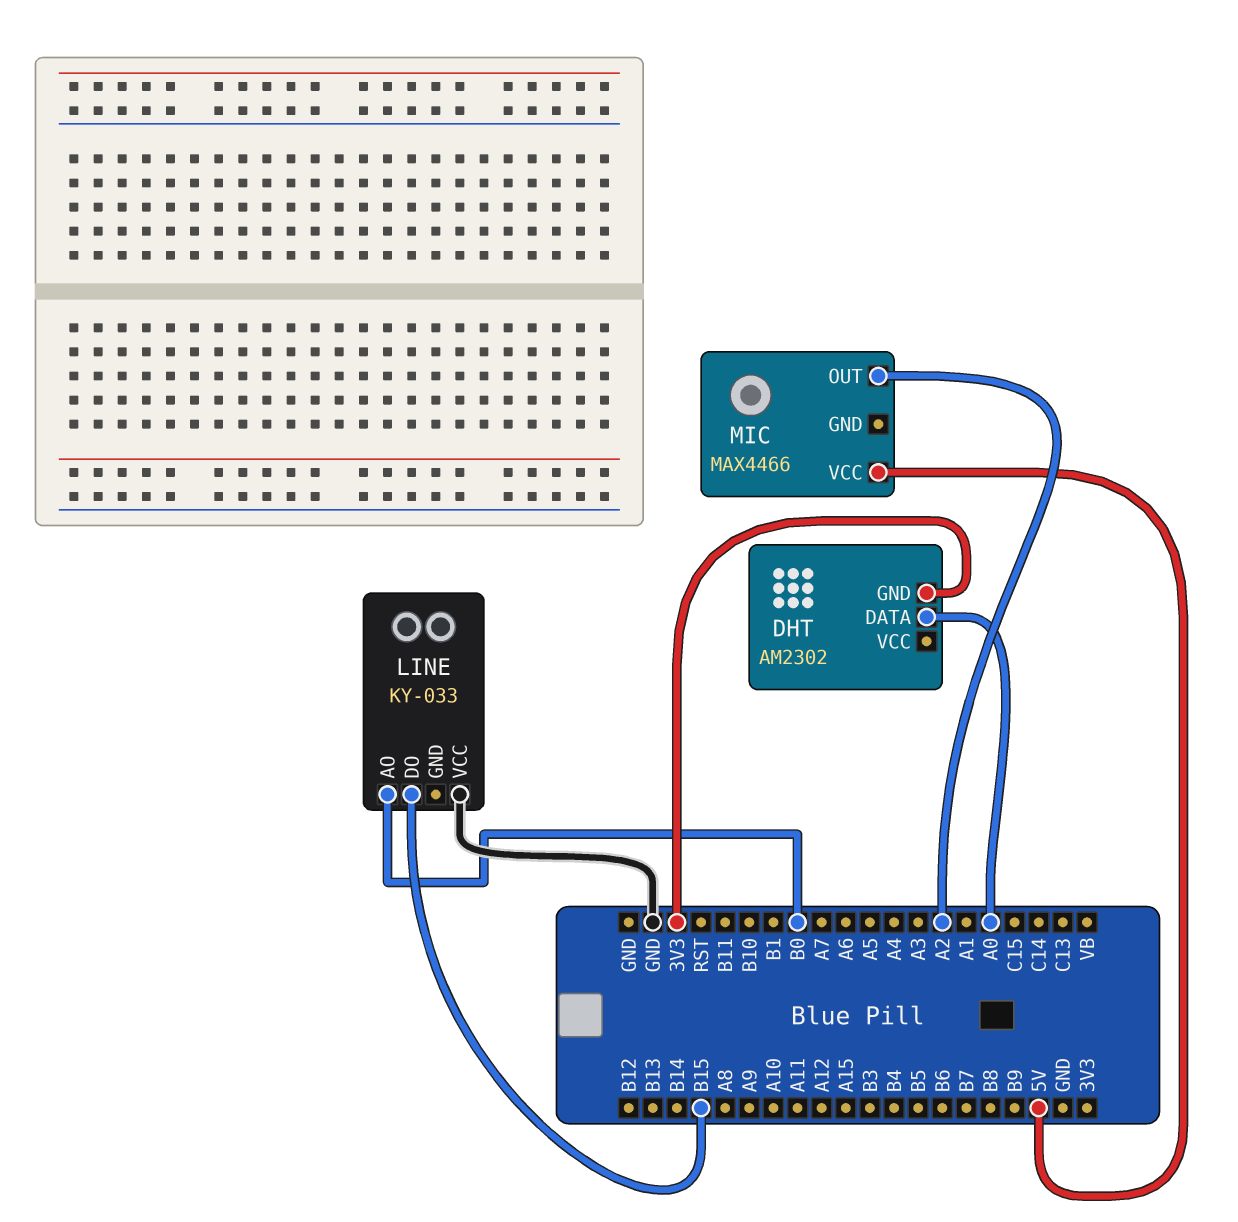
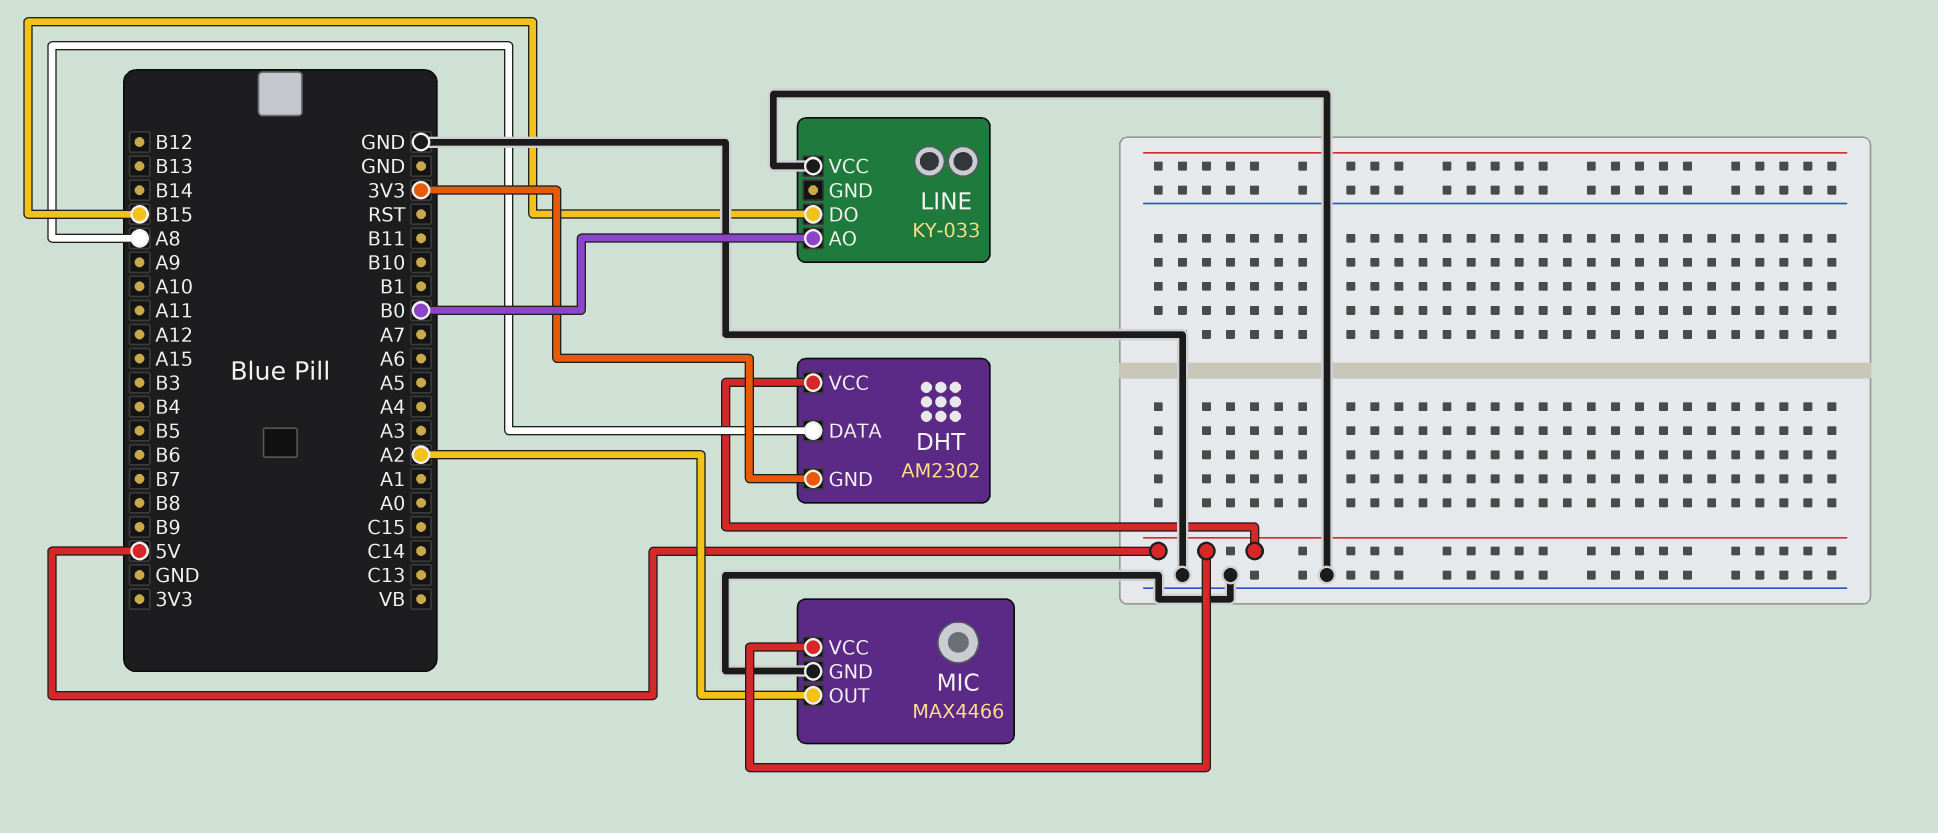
DHT pin DATA: A0 -> A8
DHT pin VCC: none -> 5V
MIC pin GND: none -> GND

